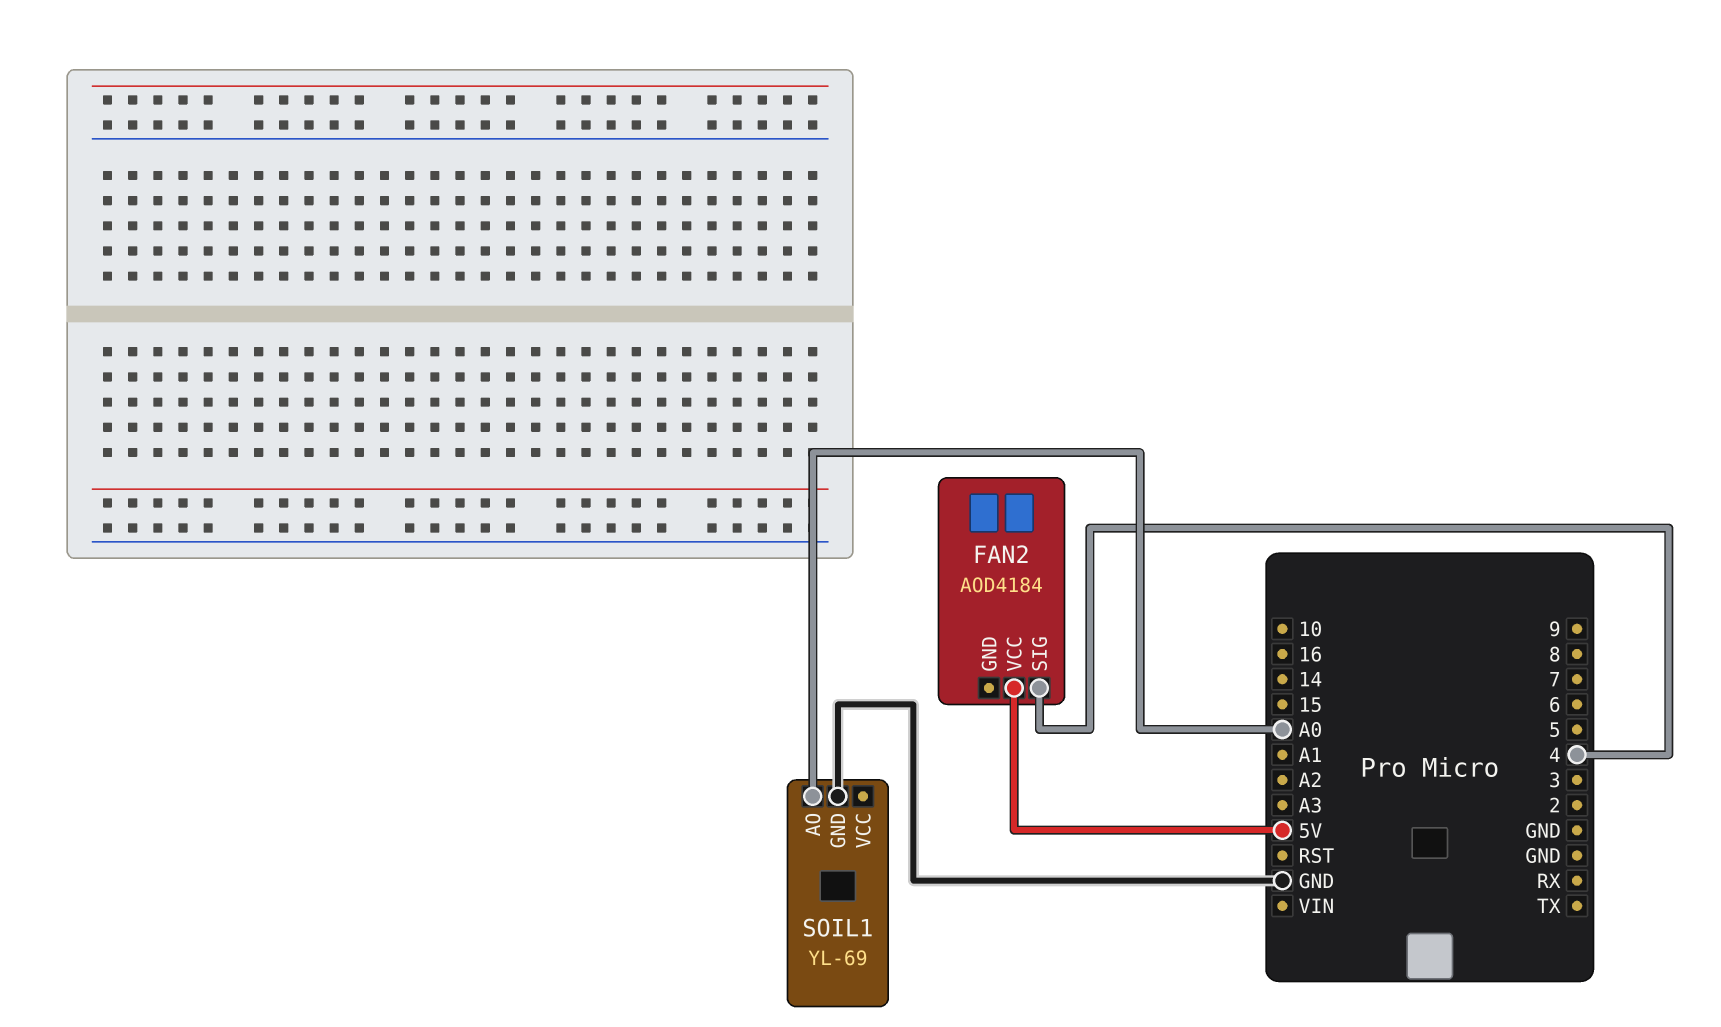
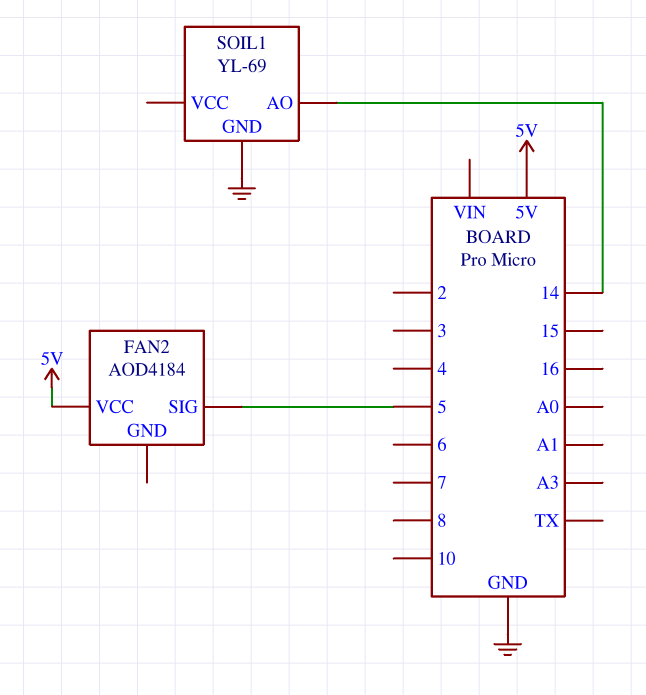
FAN2 pin SIG: 4 -> 5
SOIL1 pin AO: A0 -> 14

